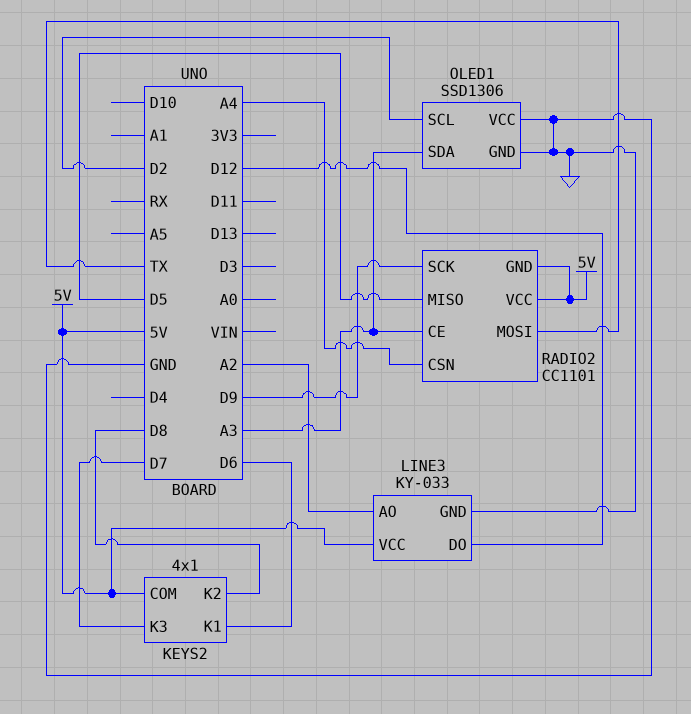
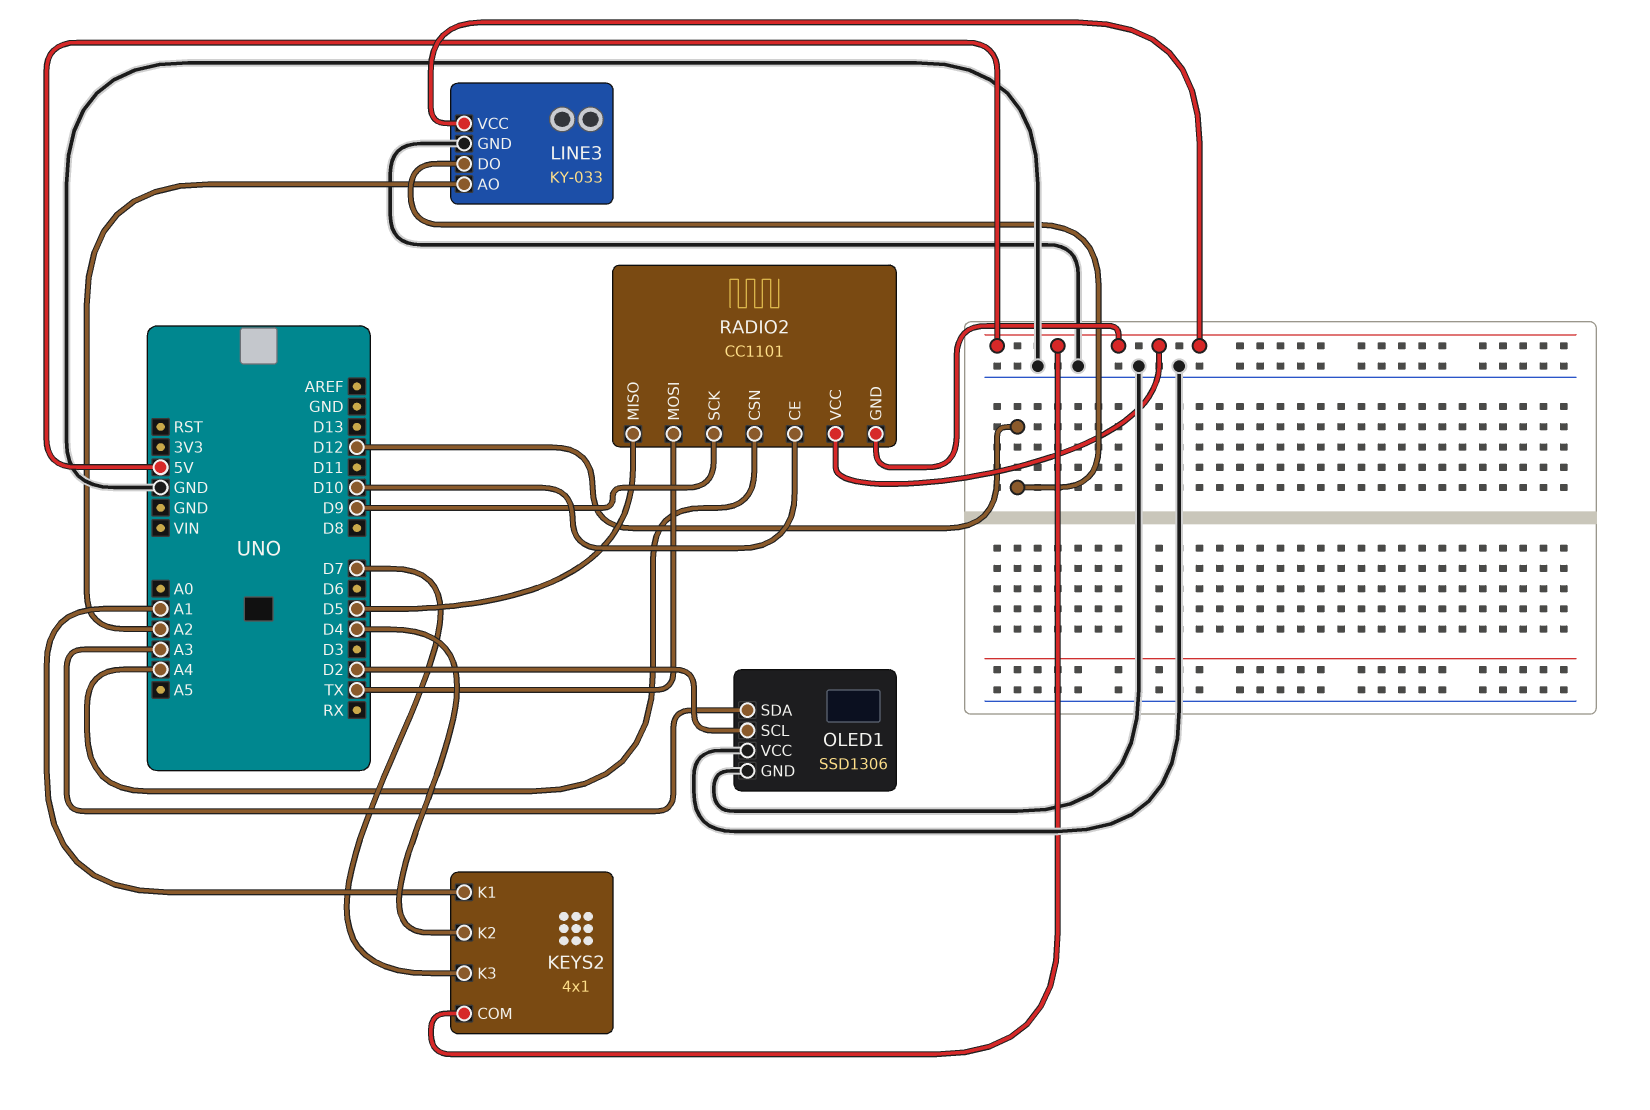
KEYS2 pin K1: D6 -> A1
KEYS2 pin K2: D8 -> D4
RADIO2 pin CE: A3 -> D10

